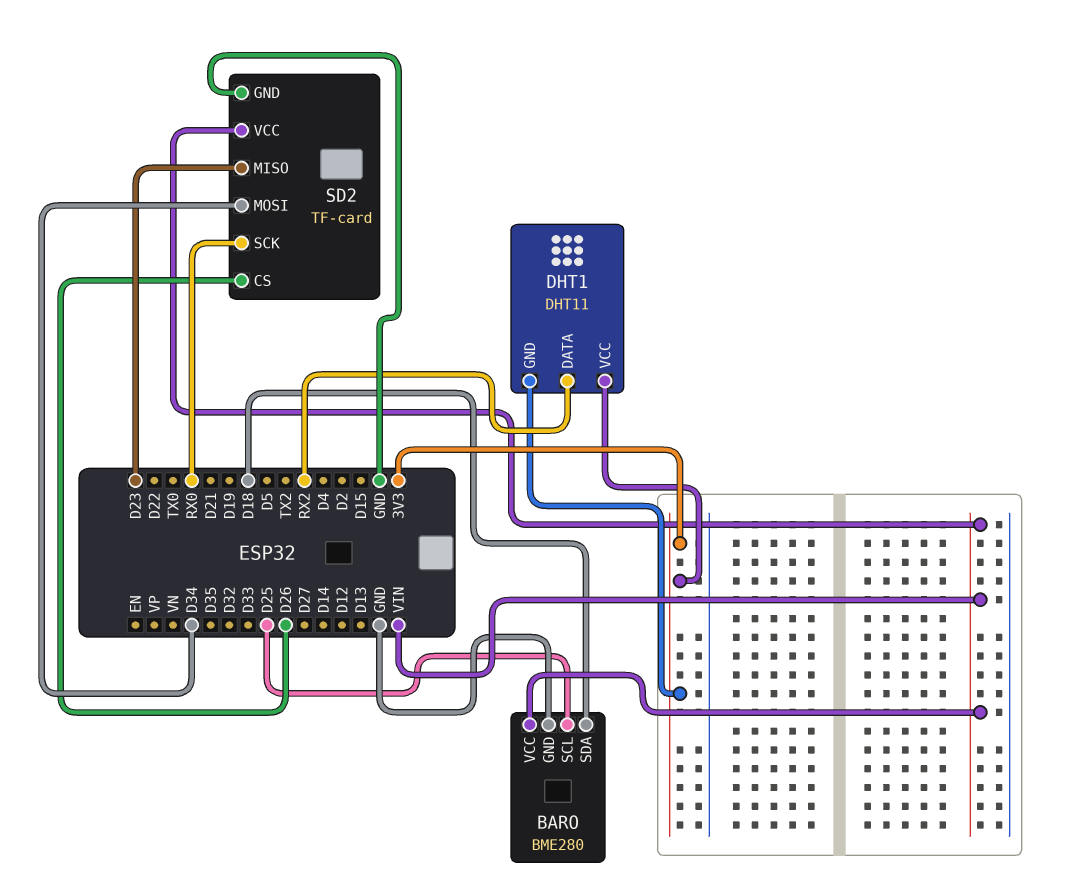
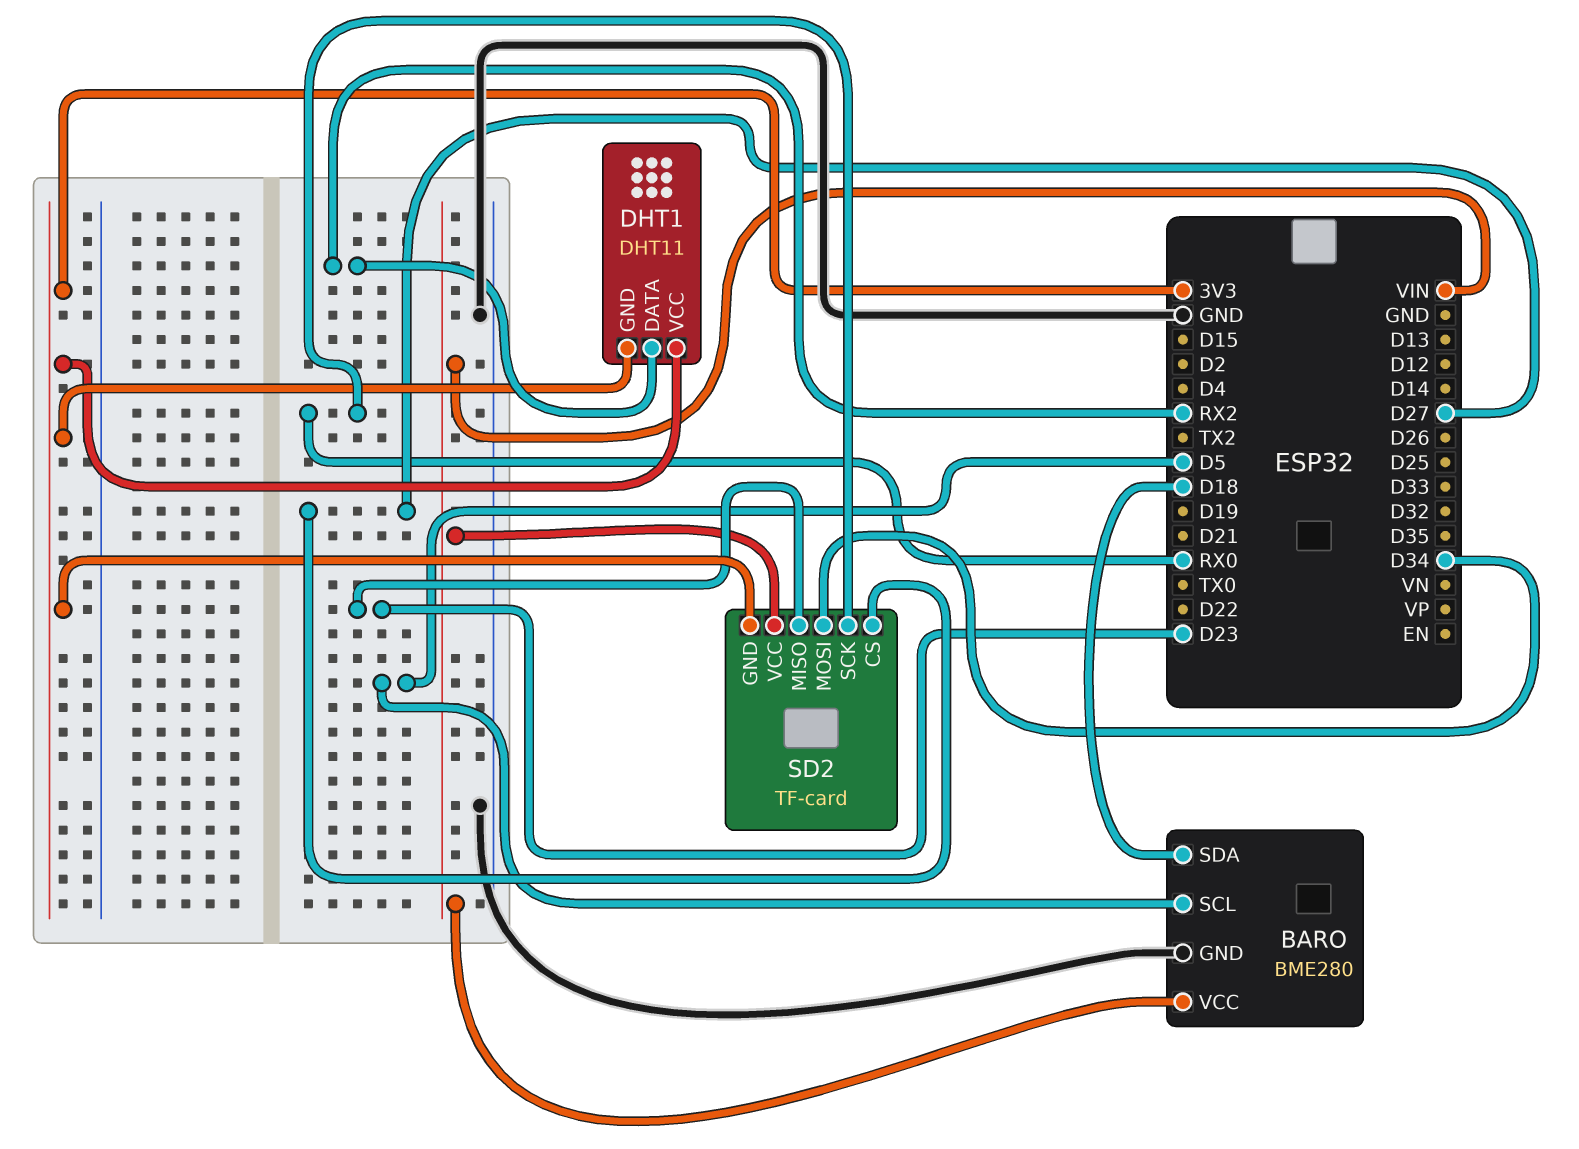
BARO pin SCL: D25 -> D5
SD2 pin CS: D26 -> D27
SD2 pin GND: GND -> 3V3

